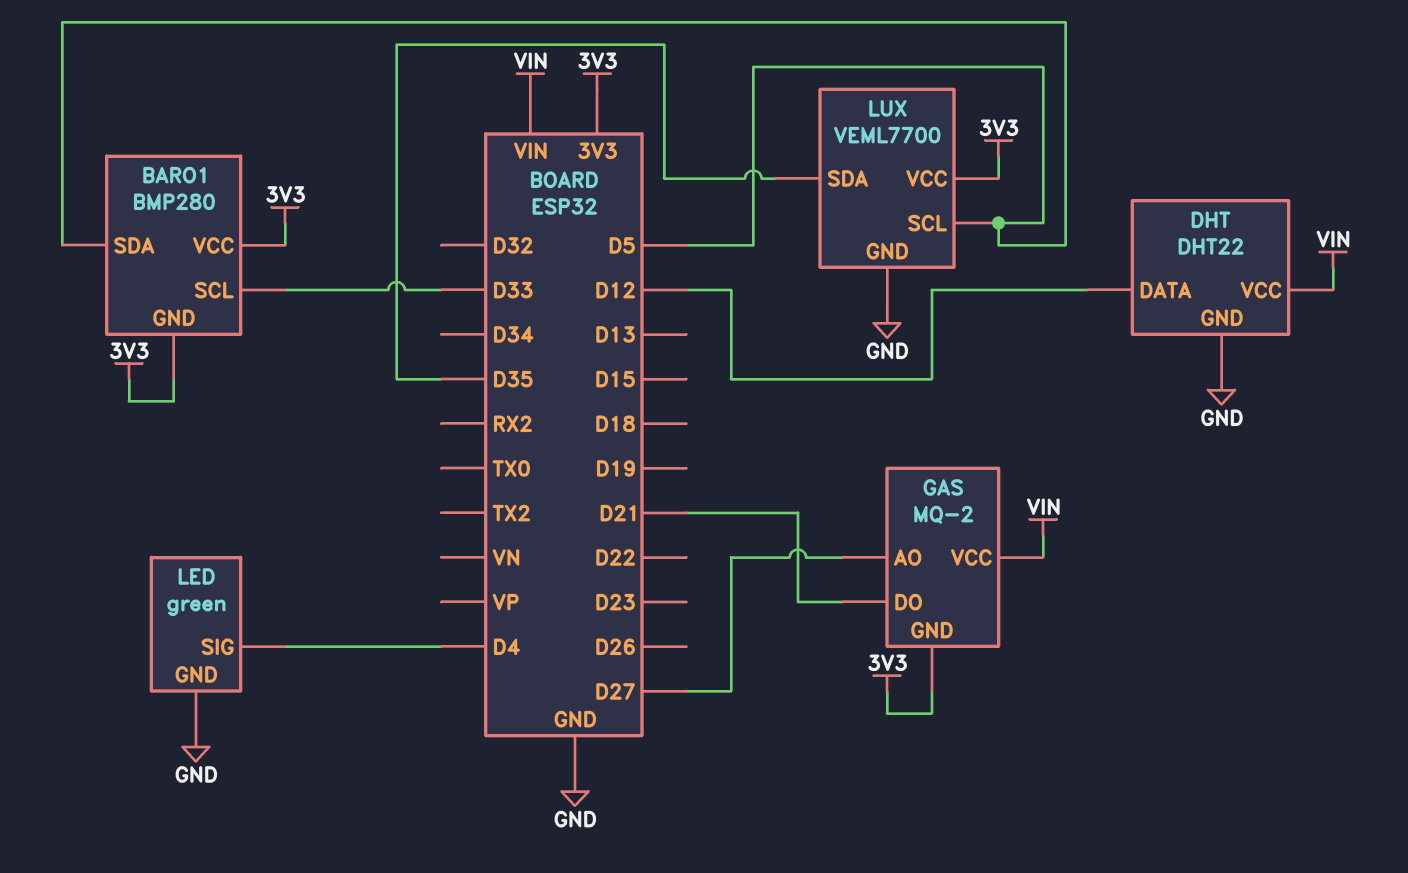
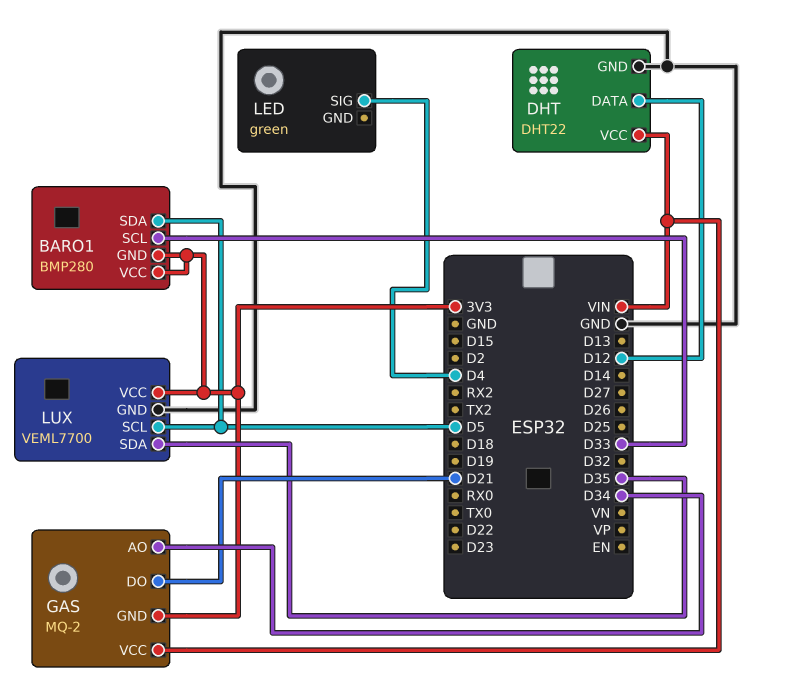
GAS pin AO: D27 -> D34
LED pin GND: GND -> none

